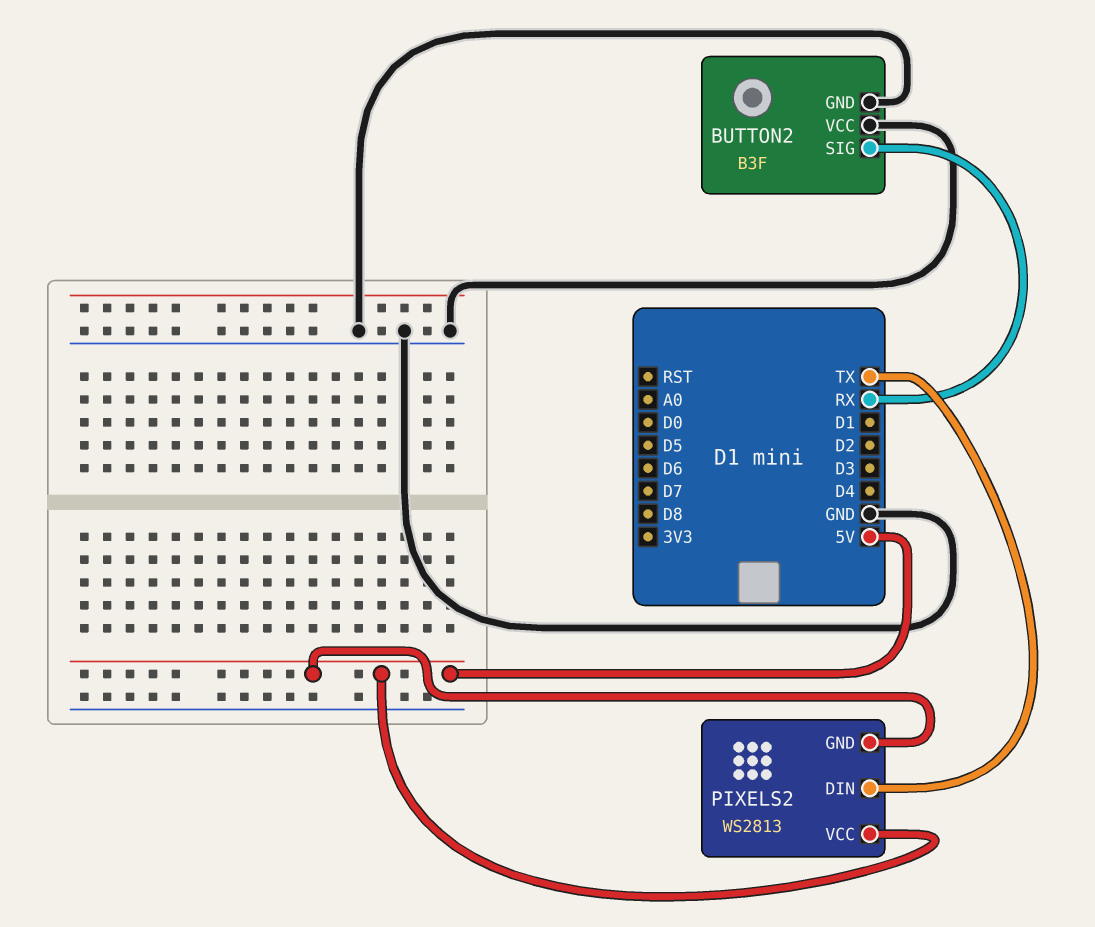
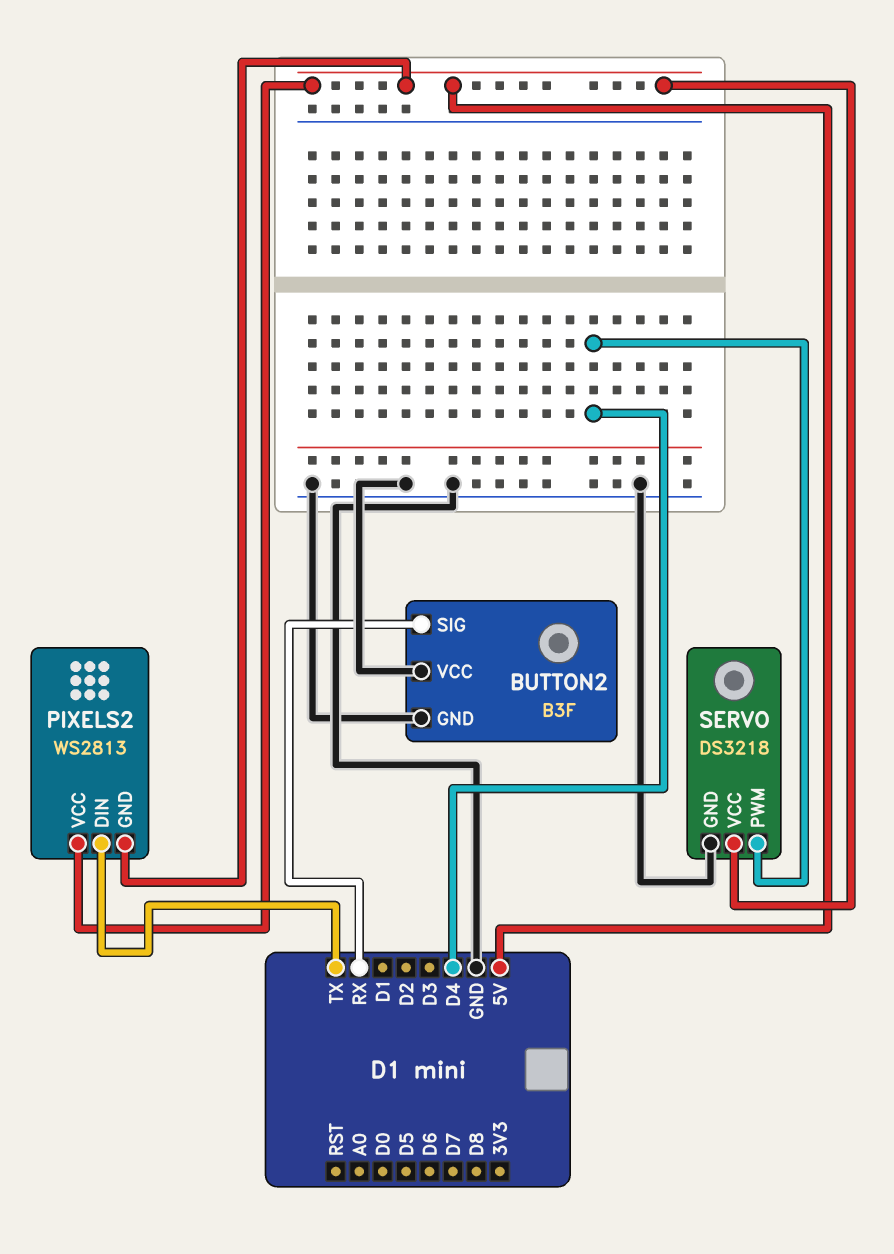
SERVO: none -> DS3218
SERVO pin GND: none -> GND
SERVO pin PWM: none -> D4
SERVO pin VCC: none -> 5V

